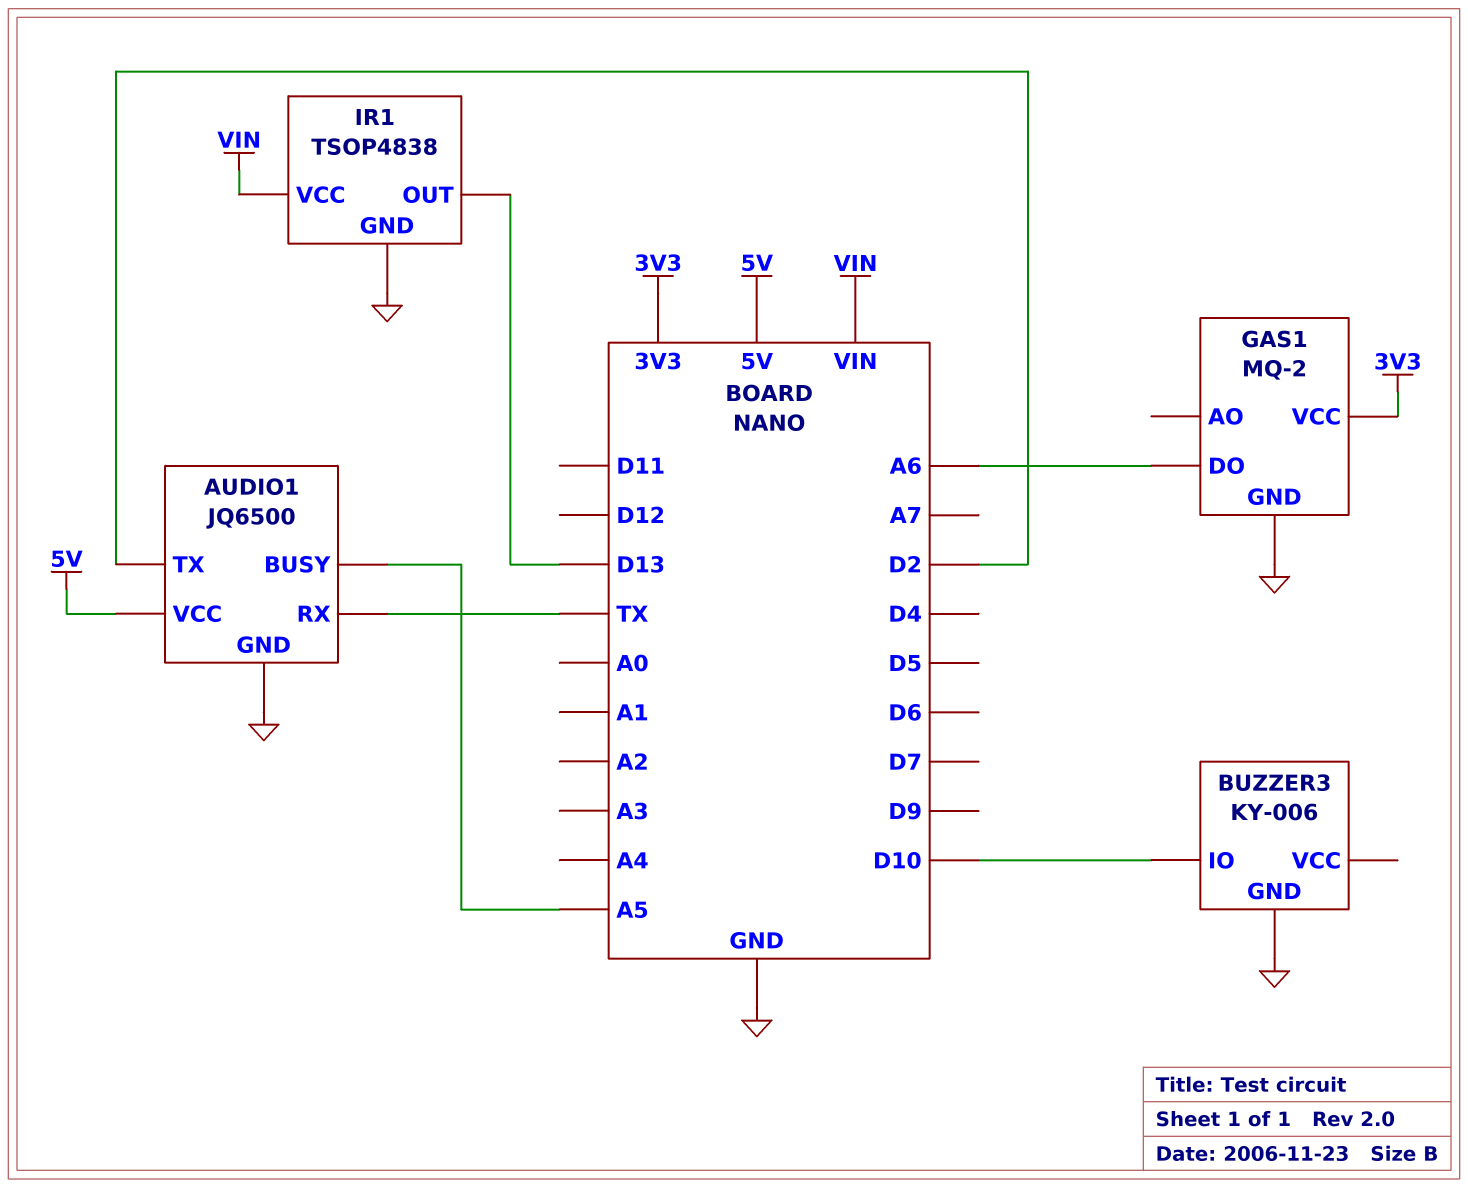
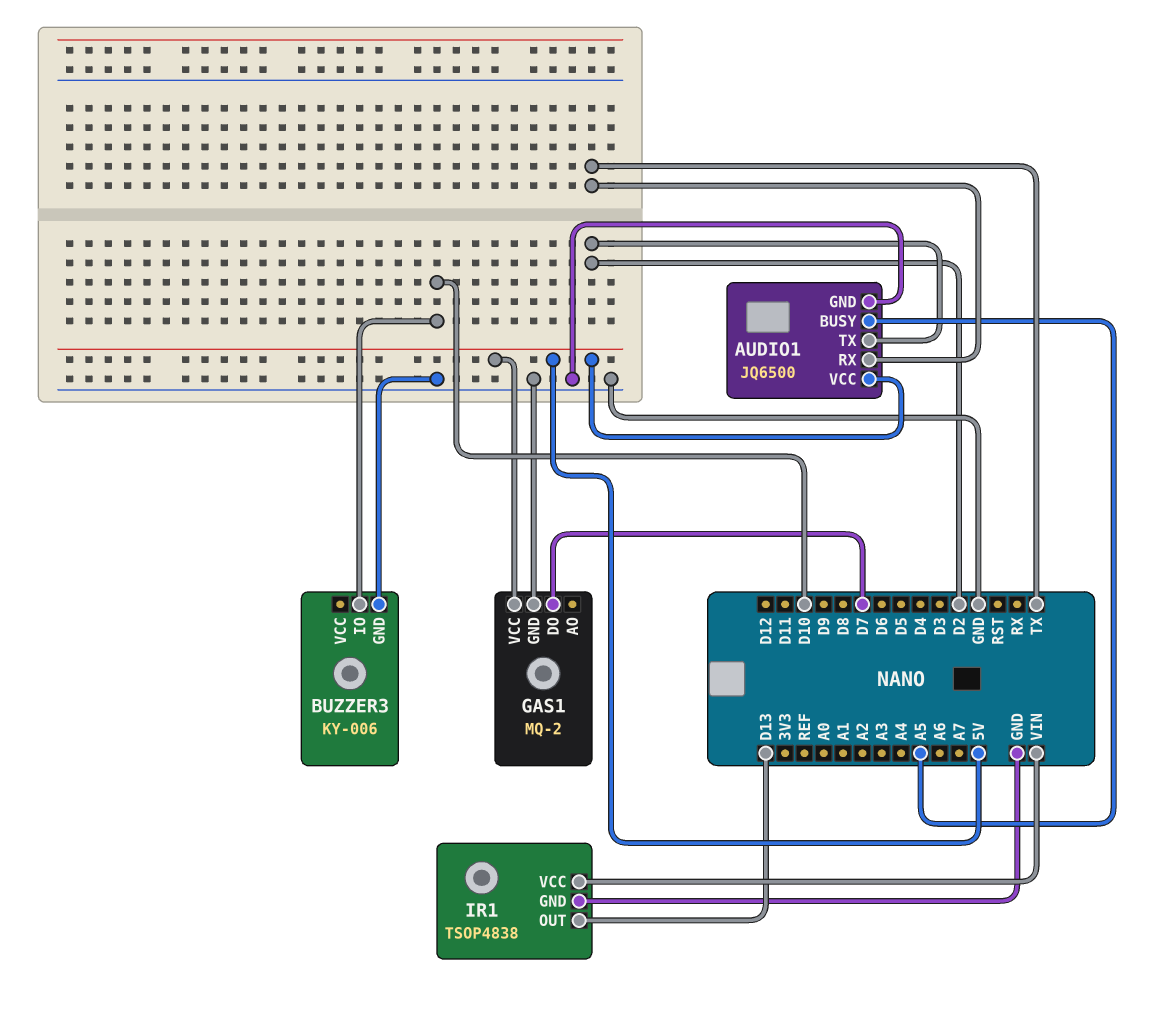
GAS1 pin DO: A6 -> D7
GAS1 pin VCC: 3V3 -> 5V

